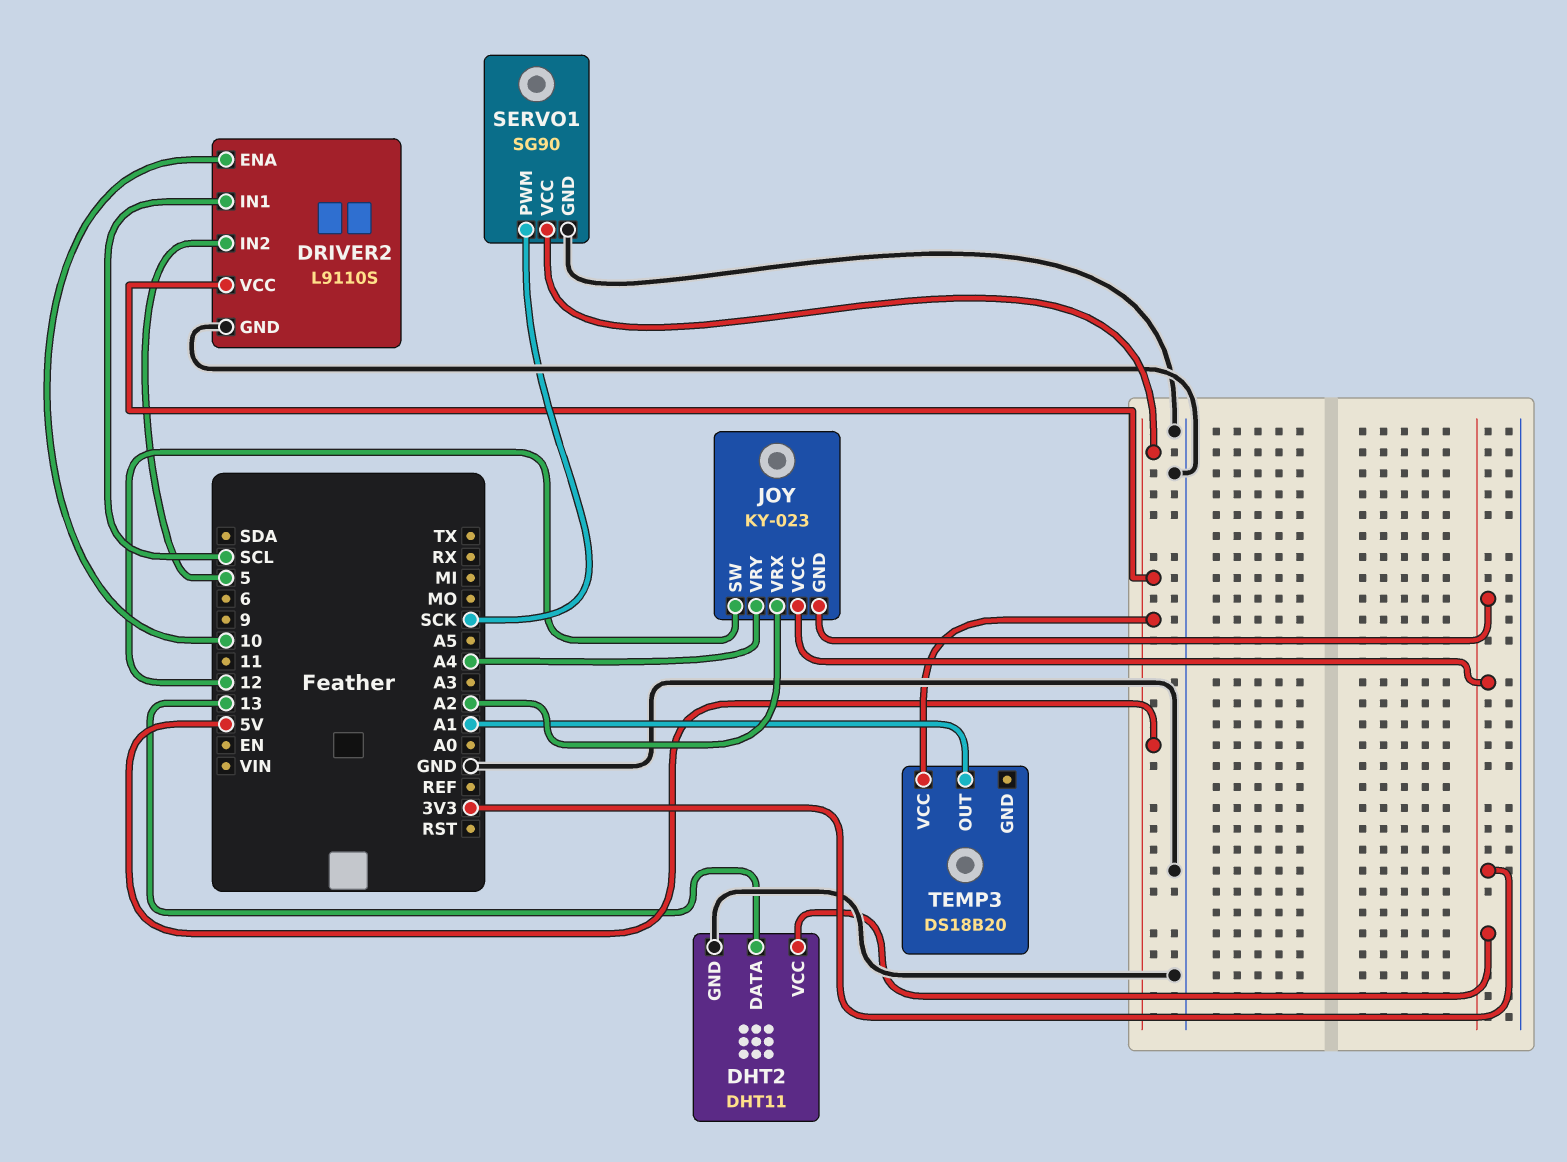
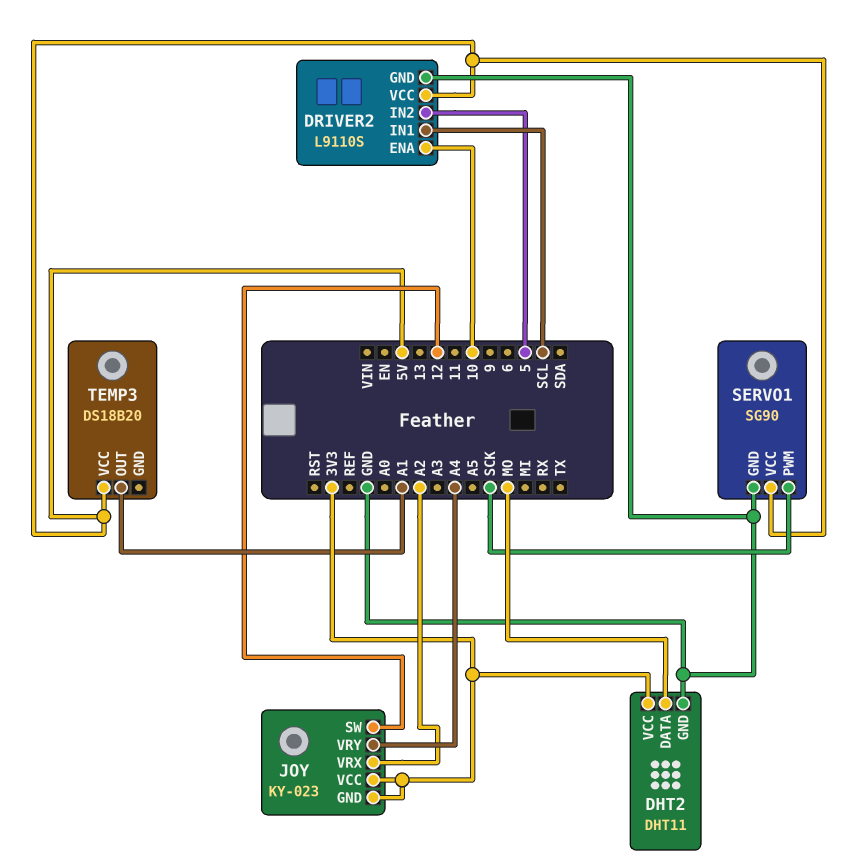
DHT2 pin DATA: 13 -> MO

